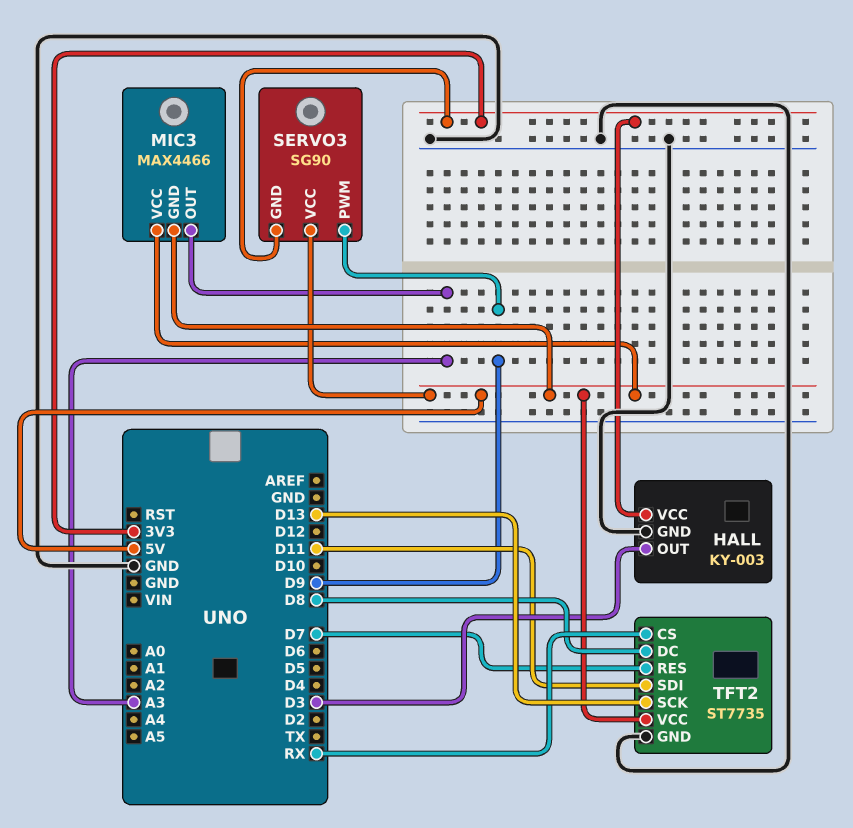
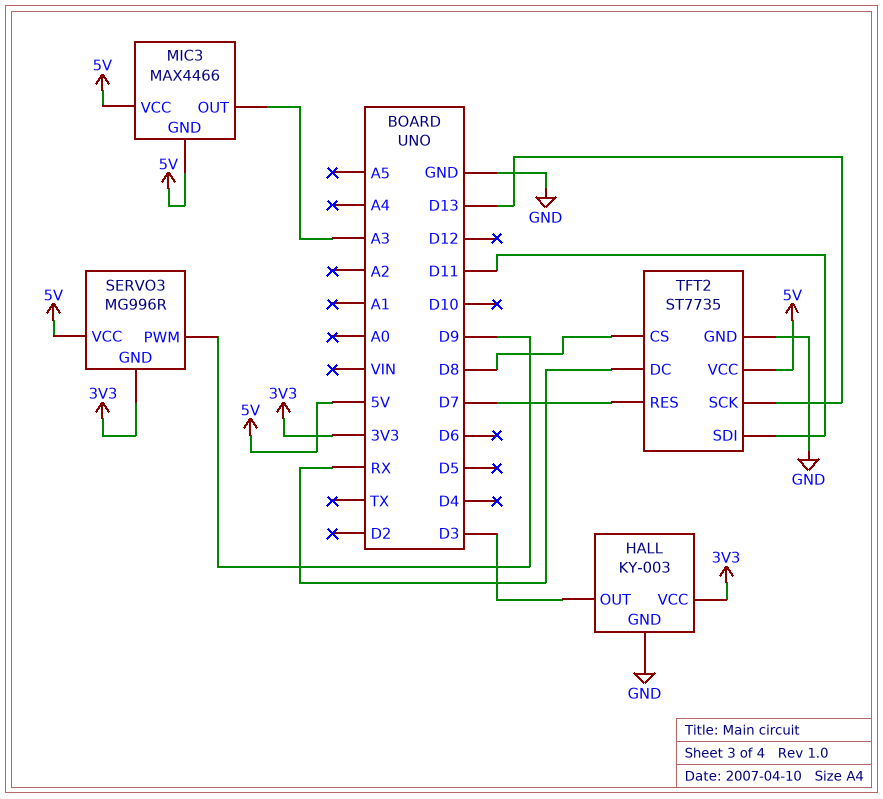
SERVO3: SG90 -> MG996R
TFT2 pin CS: RX -> D8
TFT2 pin DC: D8 -> RX

